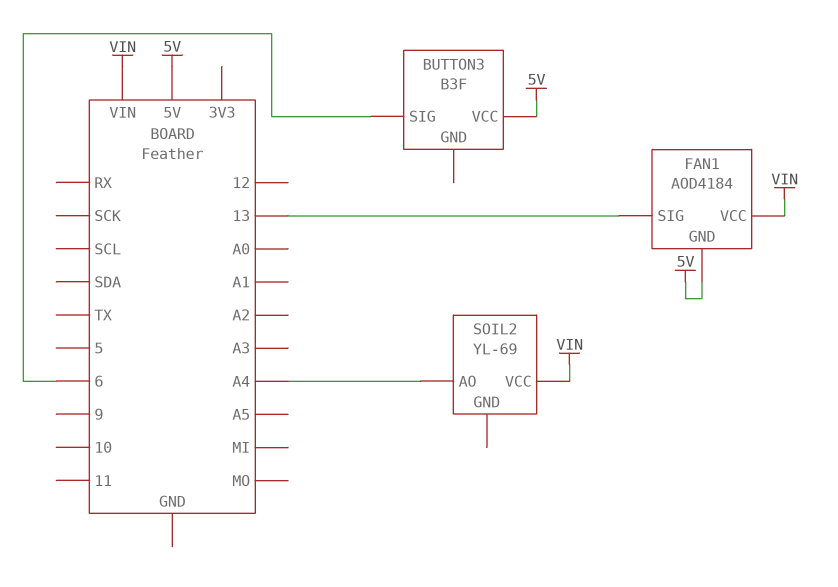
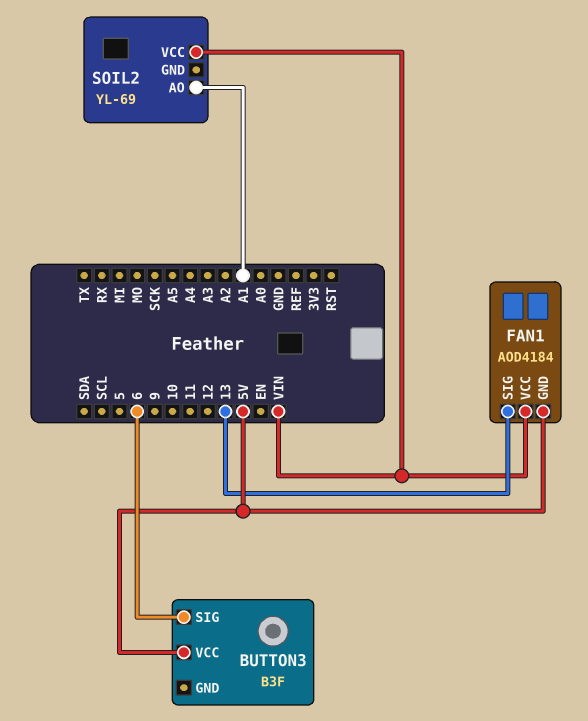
SOIL2 pin AO: A4 -> A1

